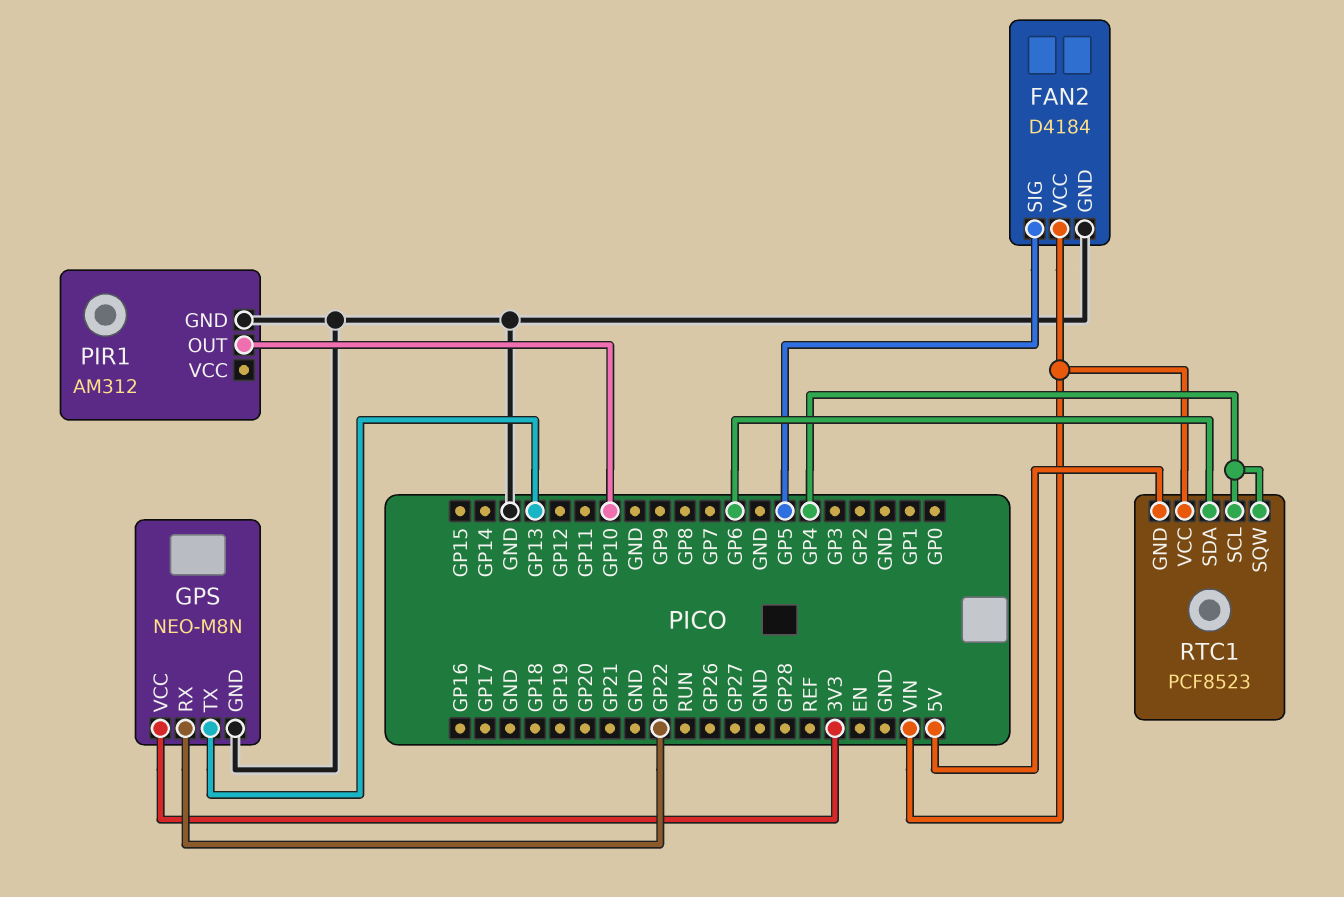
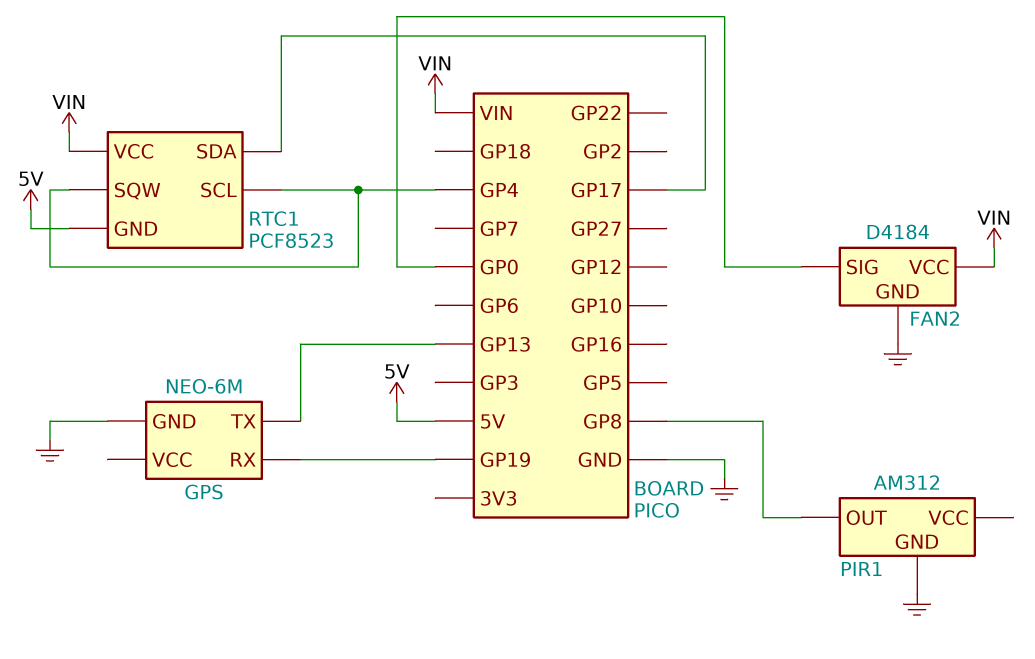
FAN2 pin SIG: GP5 -> GP0
GPS: NEO-M8N -> NEO-6M
GPS pin RX: GP22 -> GP19
GPS pin VCC: 3V3 -> none
PIR1 pin OUT: GP10 -> GP8
RTC1 pin SDA: GP6 -> GP17

